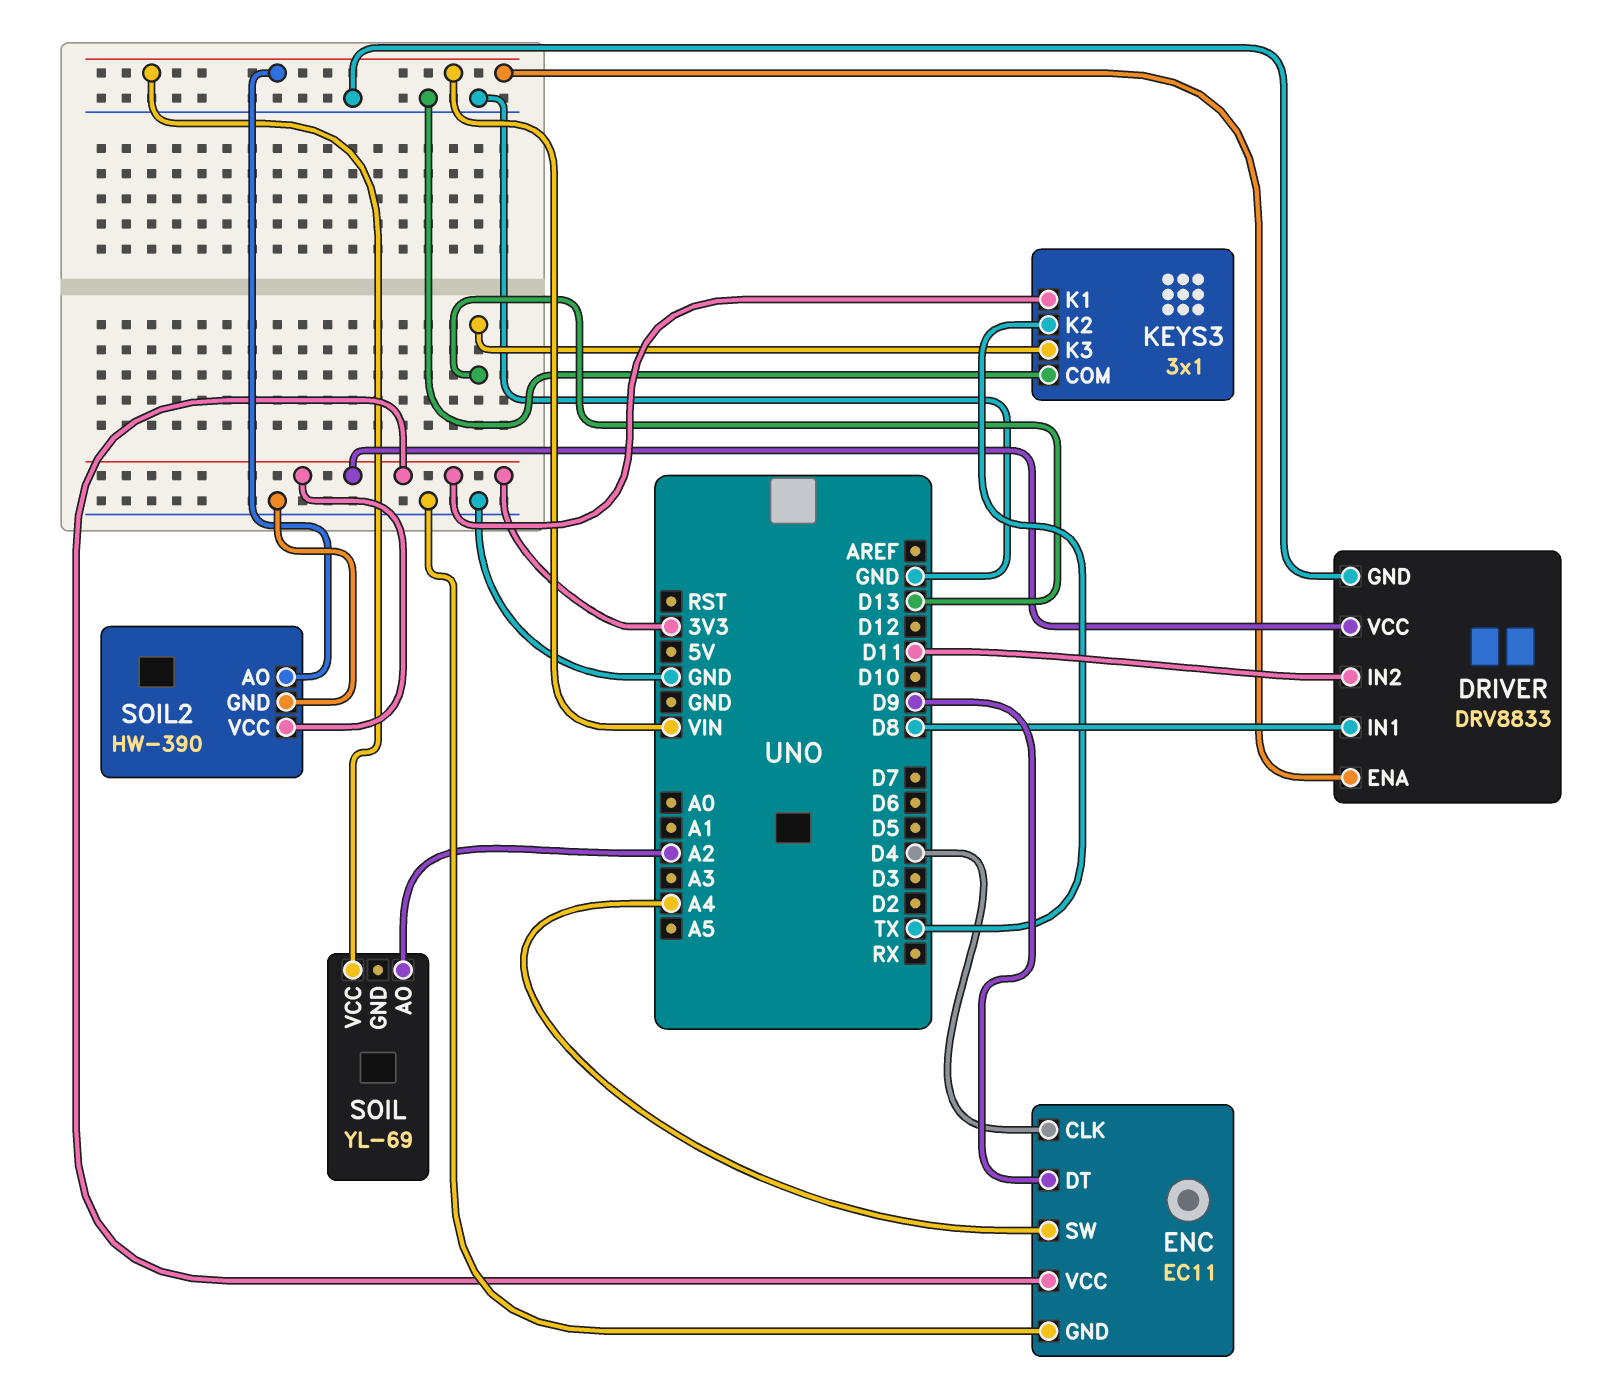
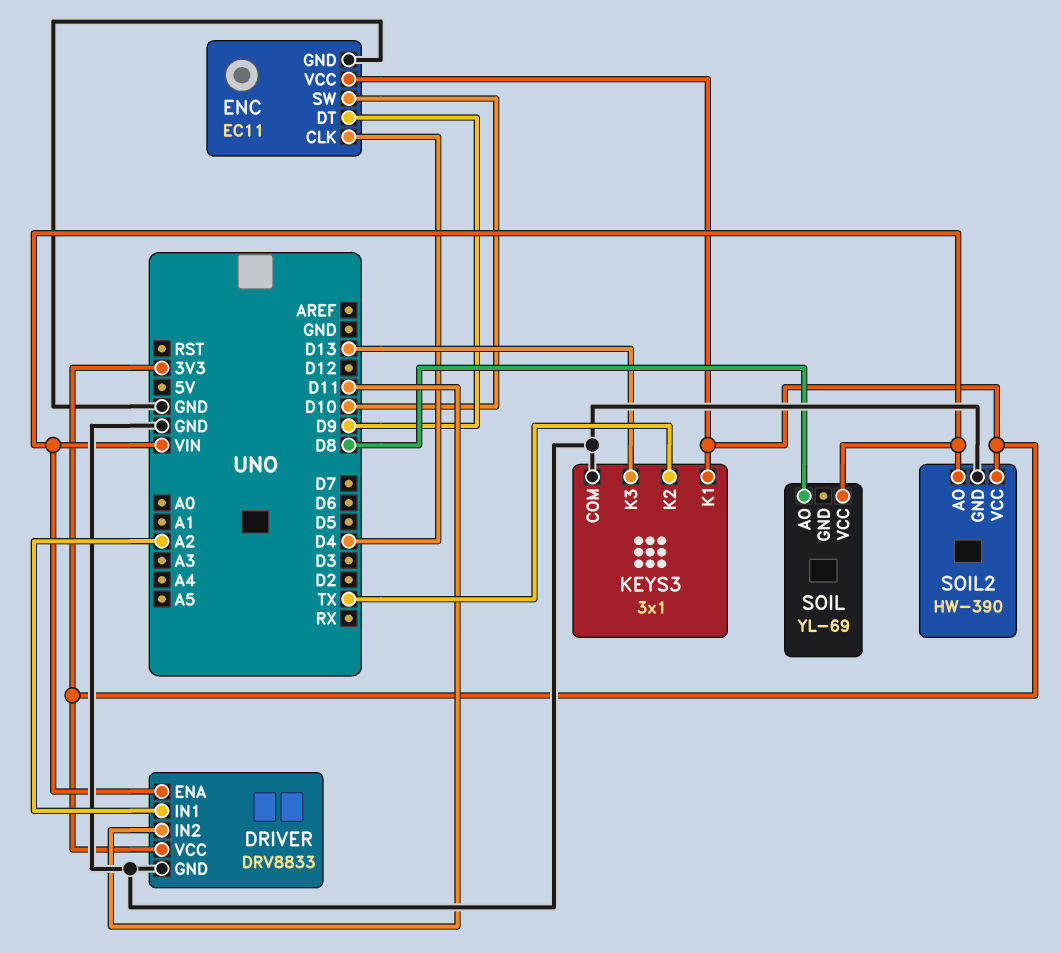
DRIVER pin IN1: D8 -> A2
ENC pin SW: A4 -> D10
SOIL pin AO: A2 -> D8

